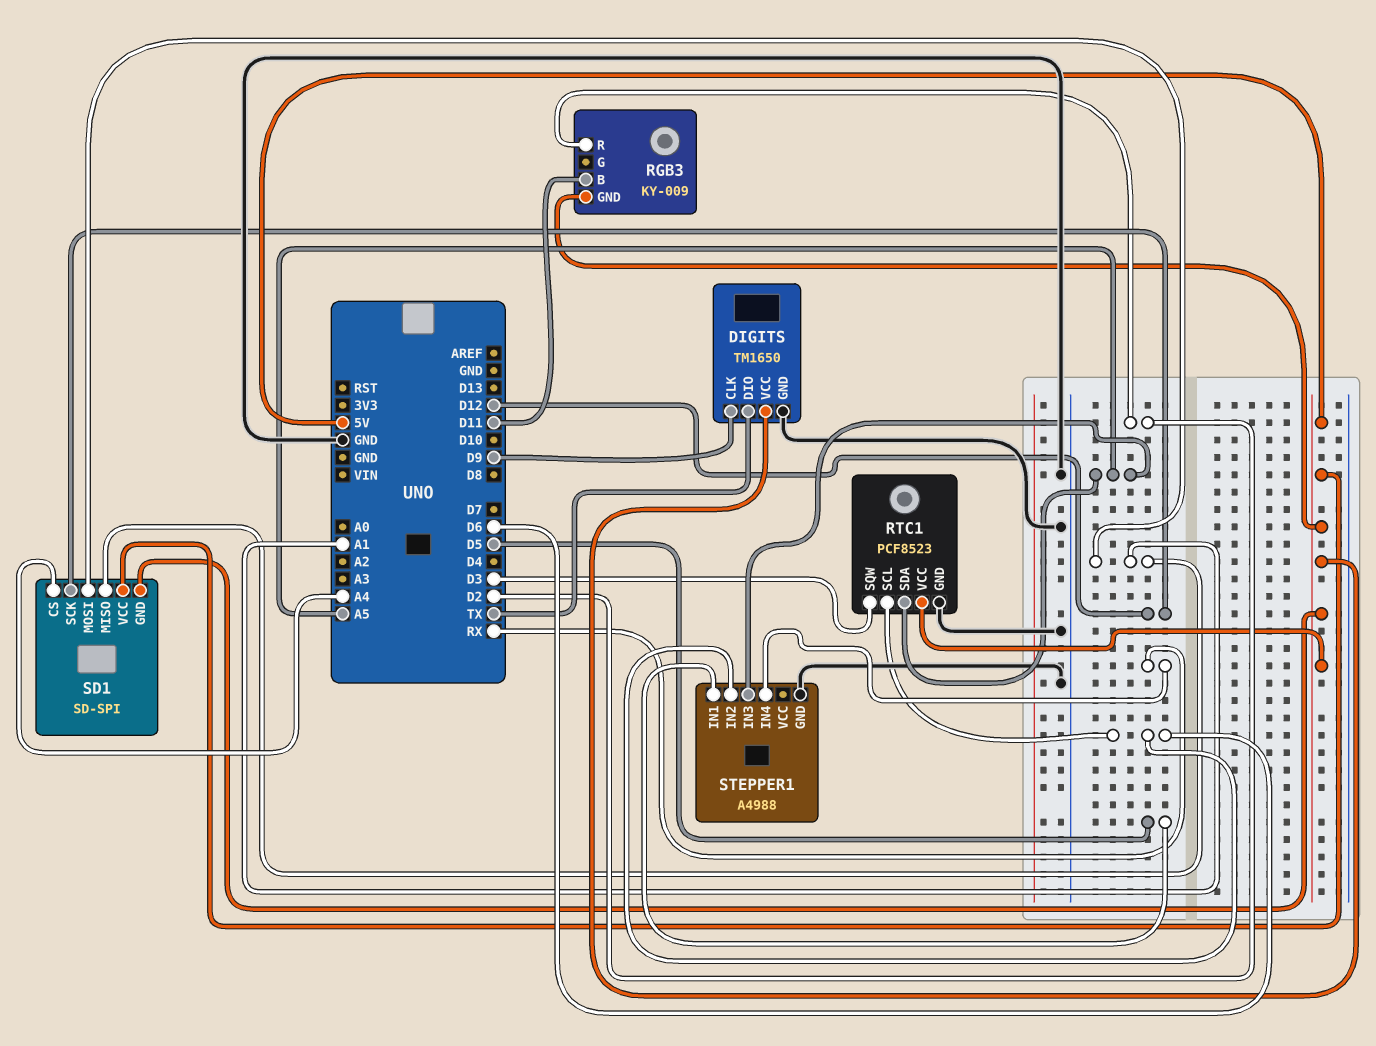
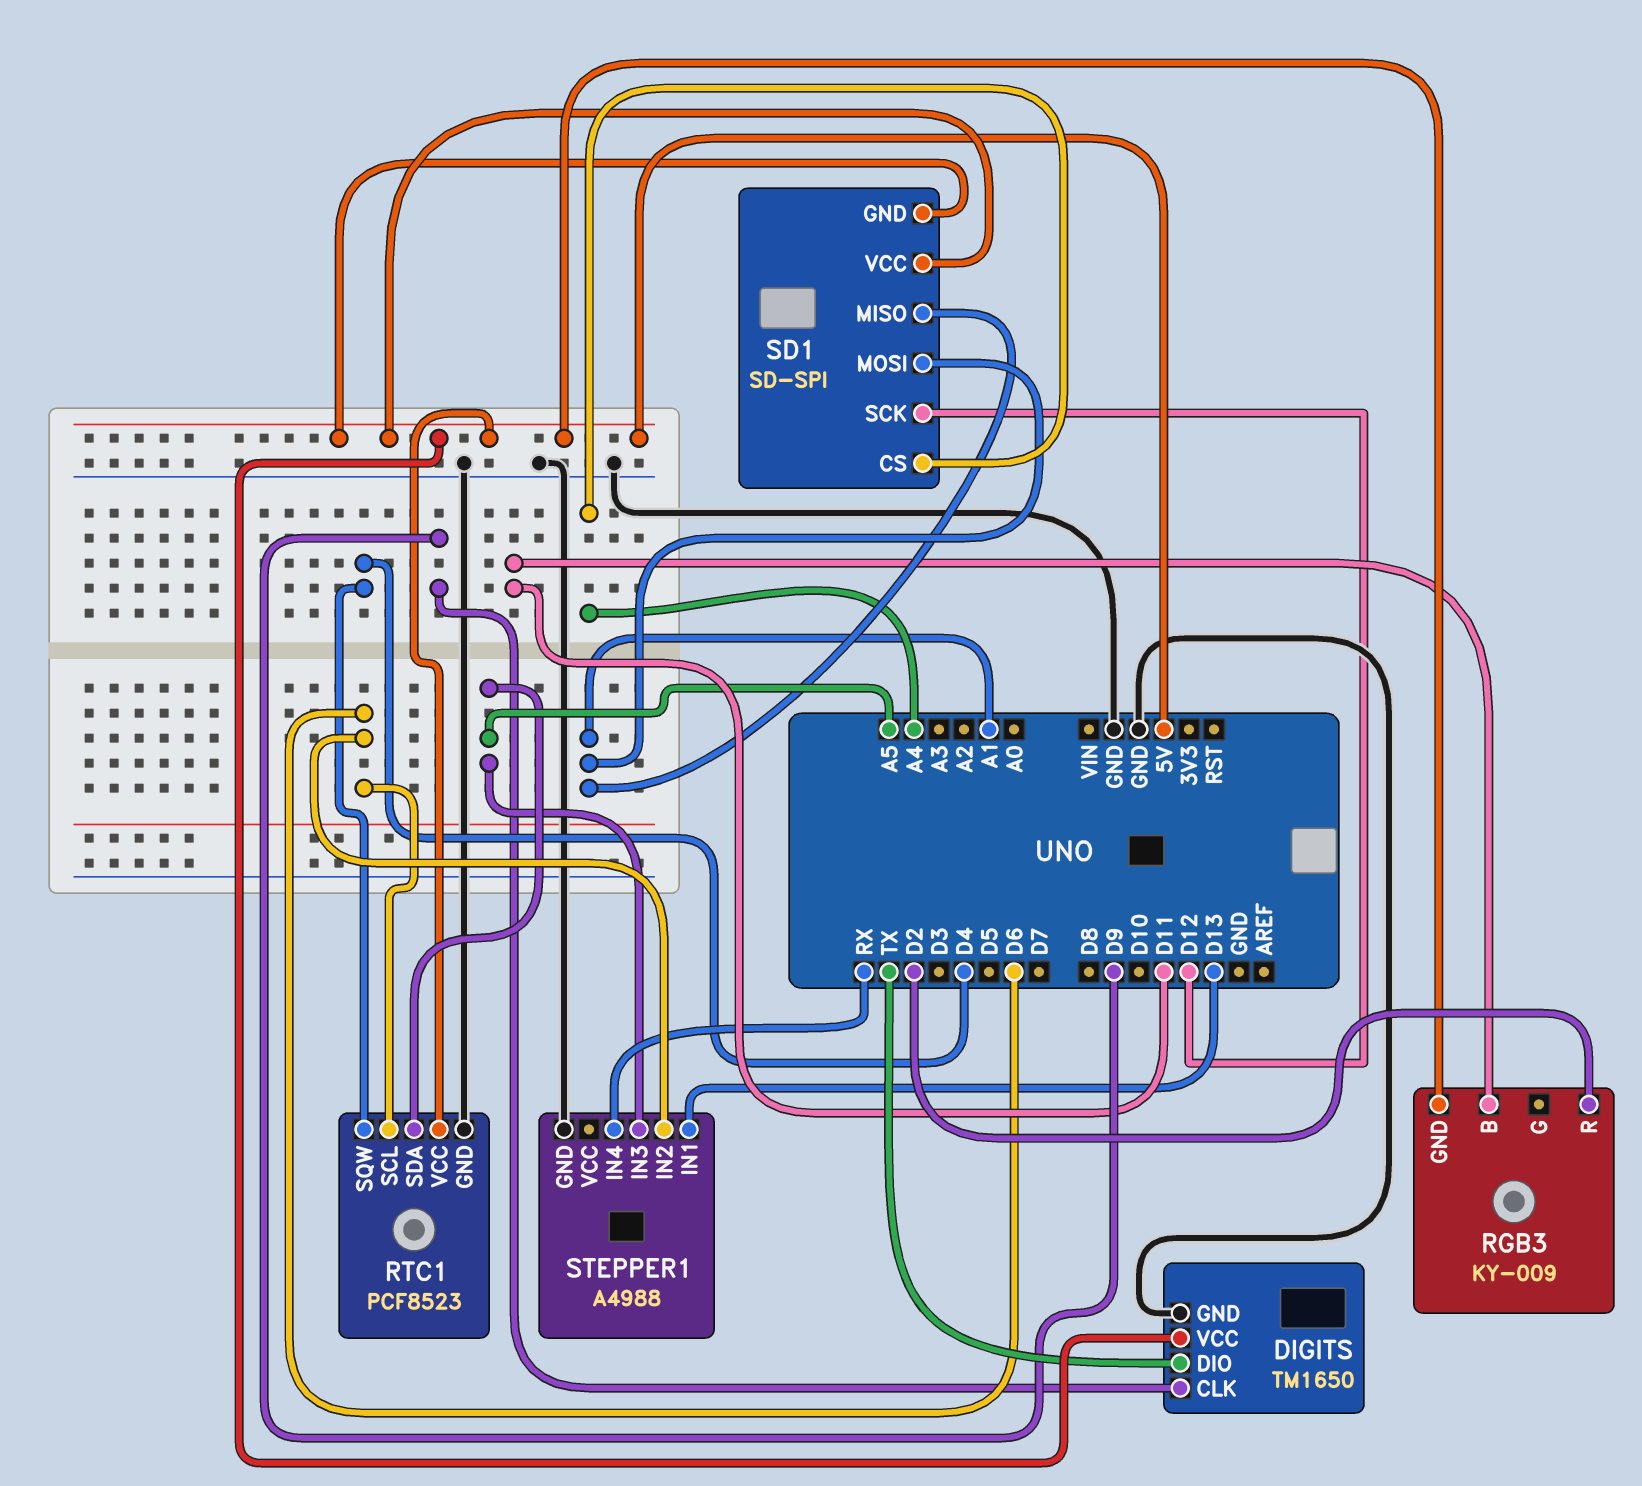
RTC1 pin SQW: D3 -> D4
STEPPER1 pin IN1: D5 -> D13

